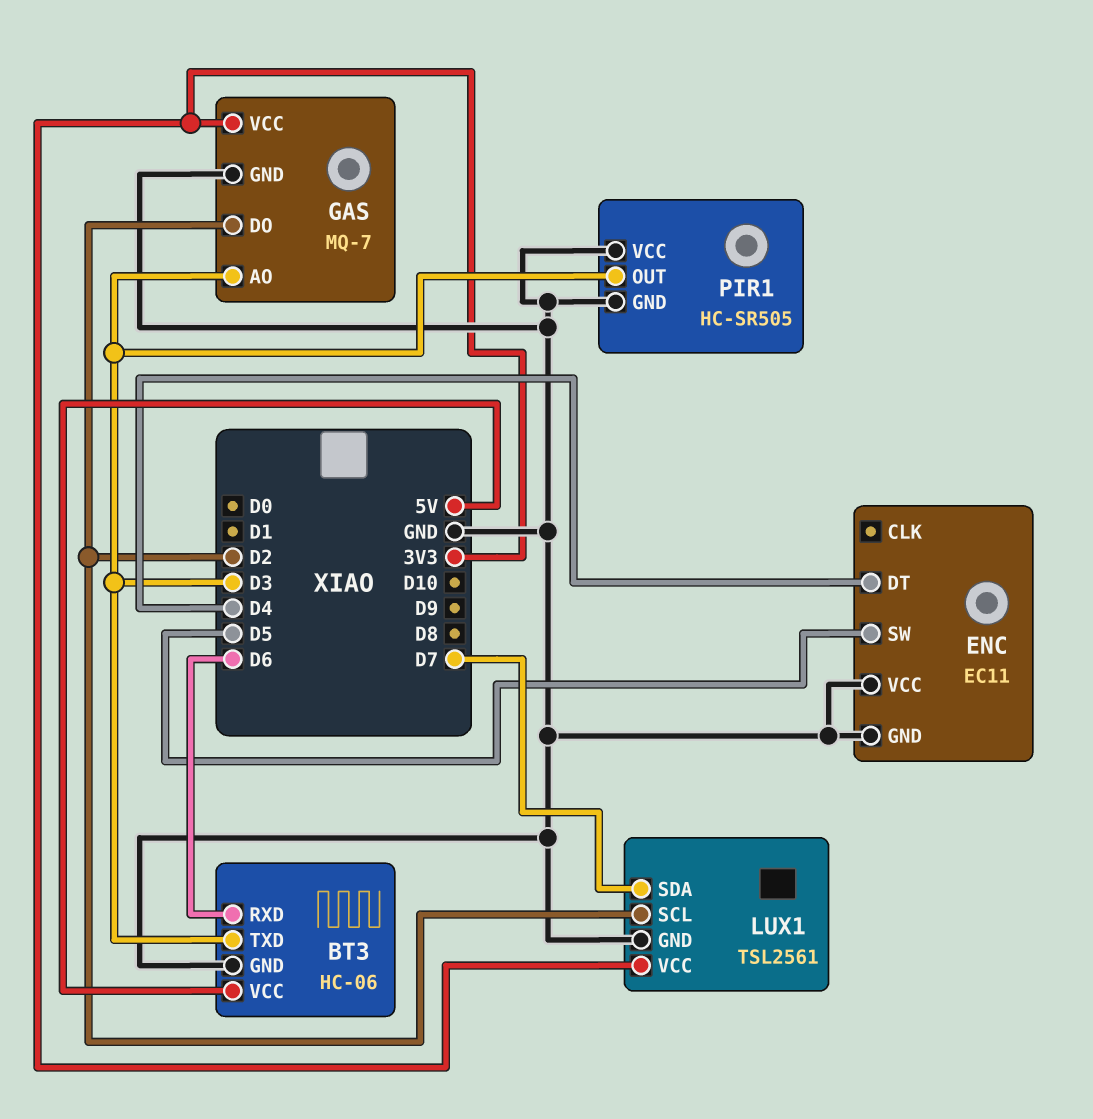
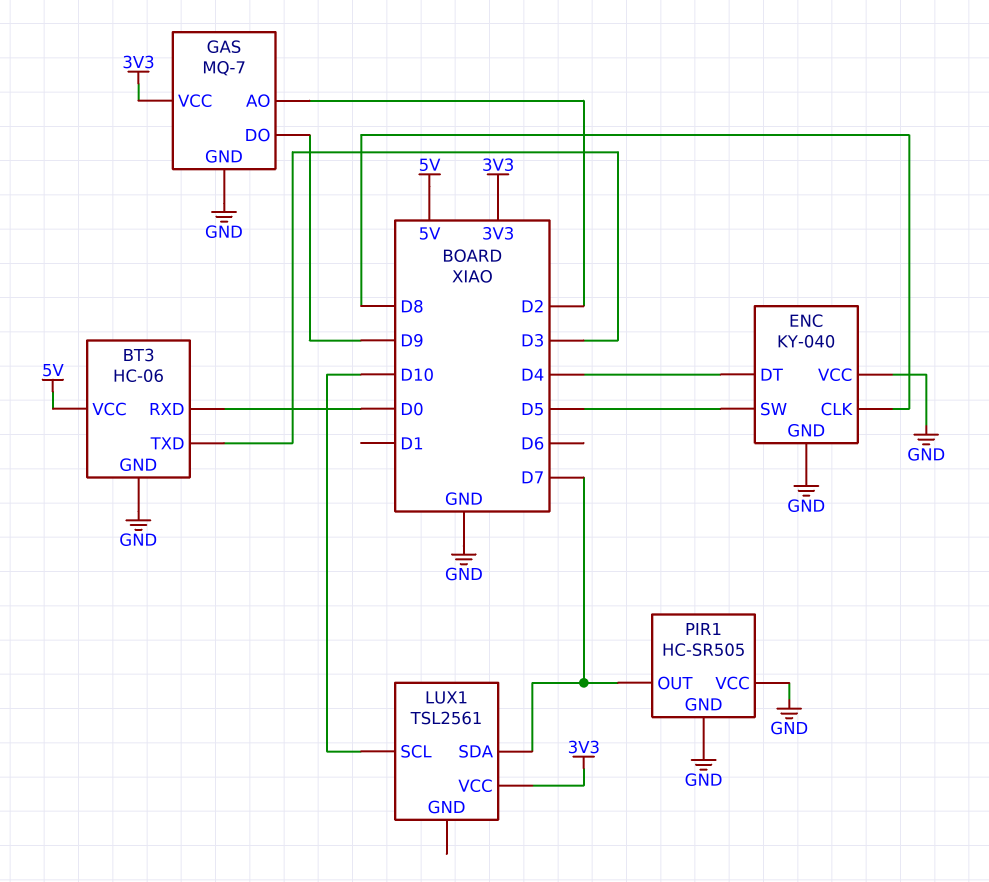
BT3 pin RXD: D6 -> D0
ENC: EC11 -> KY-040
ENC pin CLK: none -> D8
GAS pin AO: D3 -> D2
GAS pin DO: D2 -> D9
LUX1 pin GND: GND -> none
LUX1 pin SCL: D2 -> D10
PIR1 pin OUT: D3 -> D7

